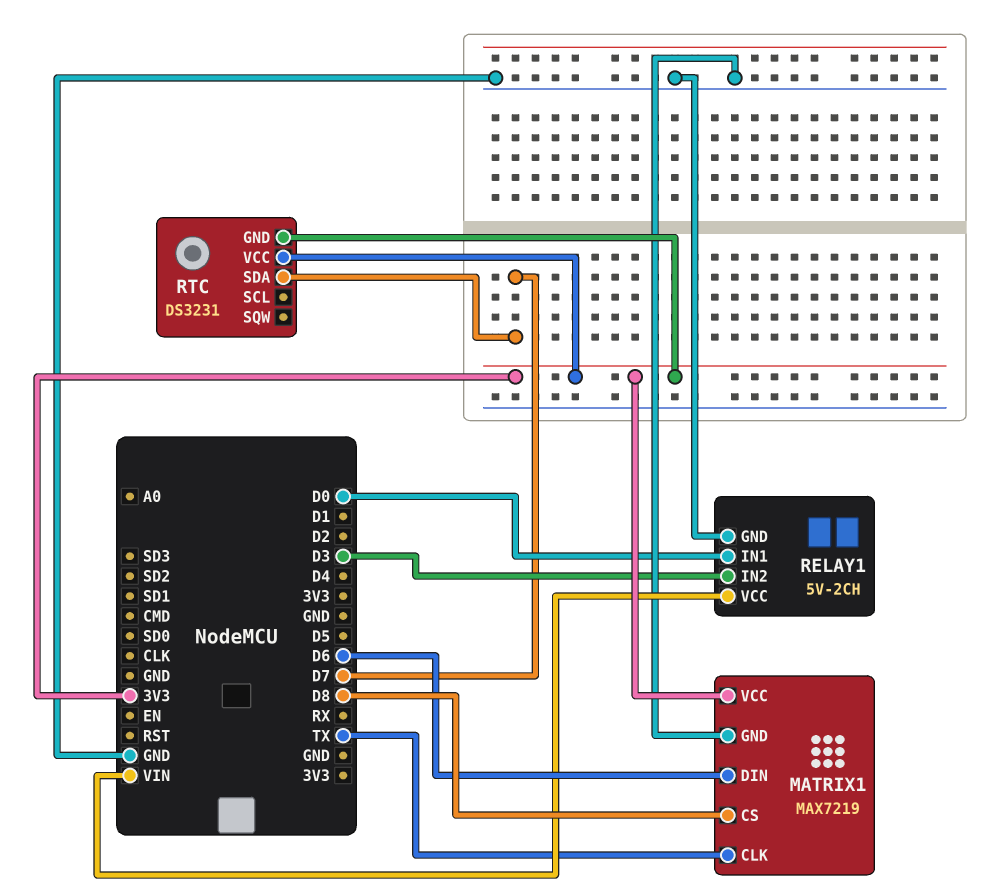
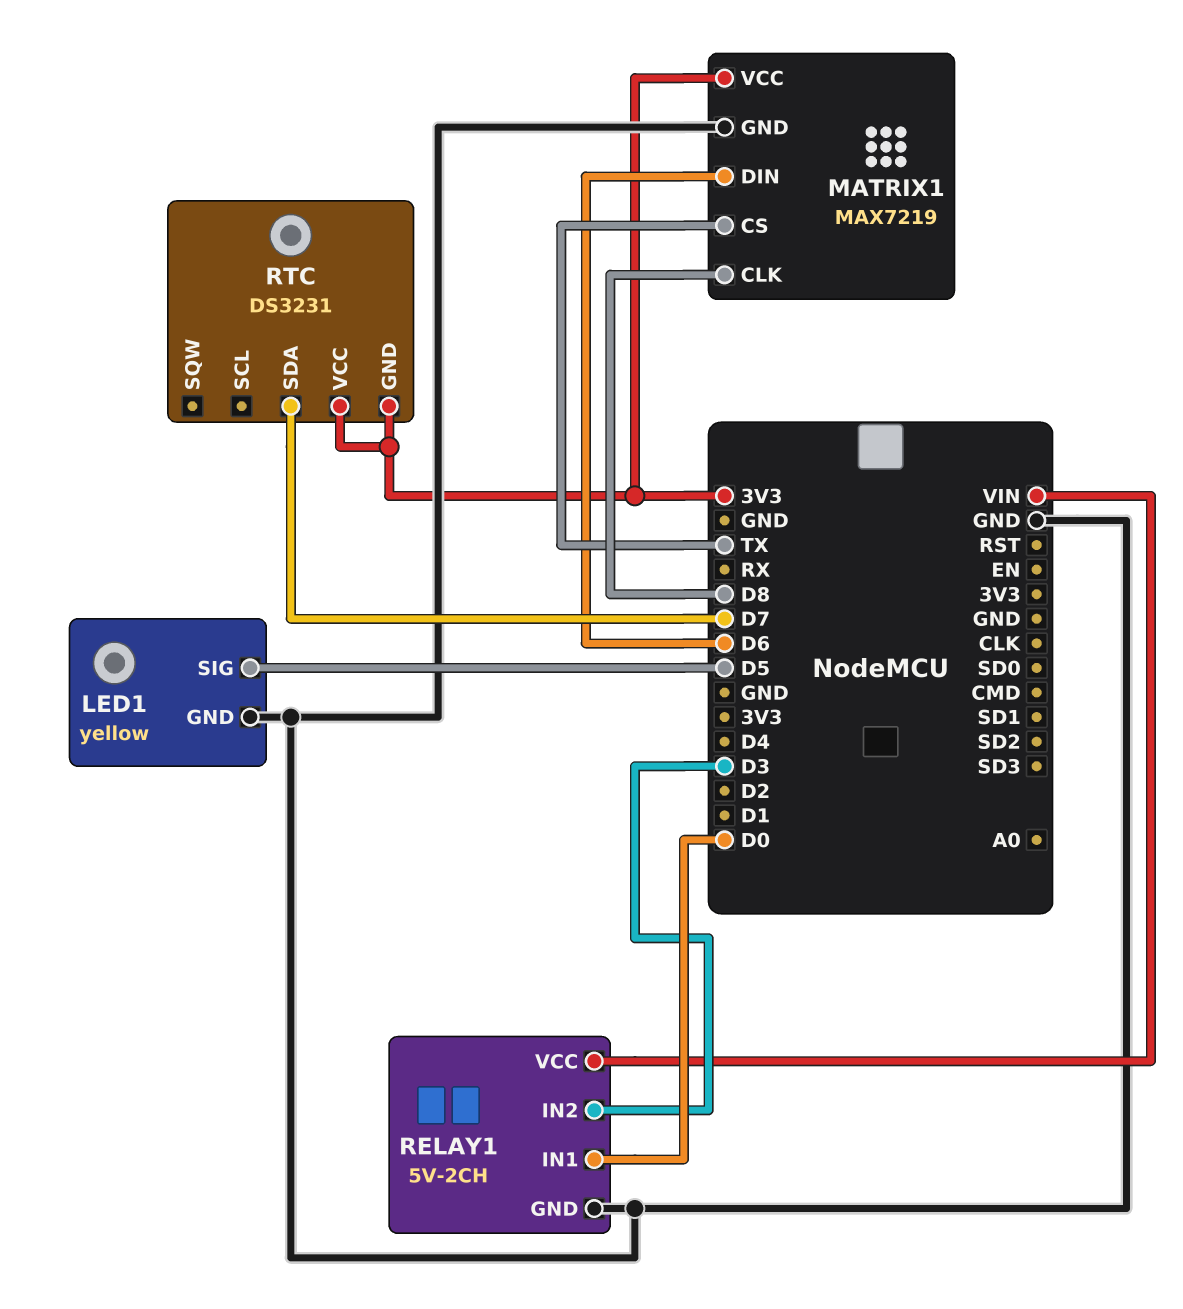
LED1: none -> yellow
LED1 pin GND: none -> GND
LED1 pin SIG: none -> D5
MATRIX1 pin CLK: TX -> D8
MATRIX1 pin CS: D8 -> TX

